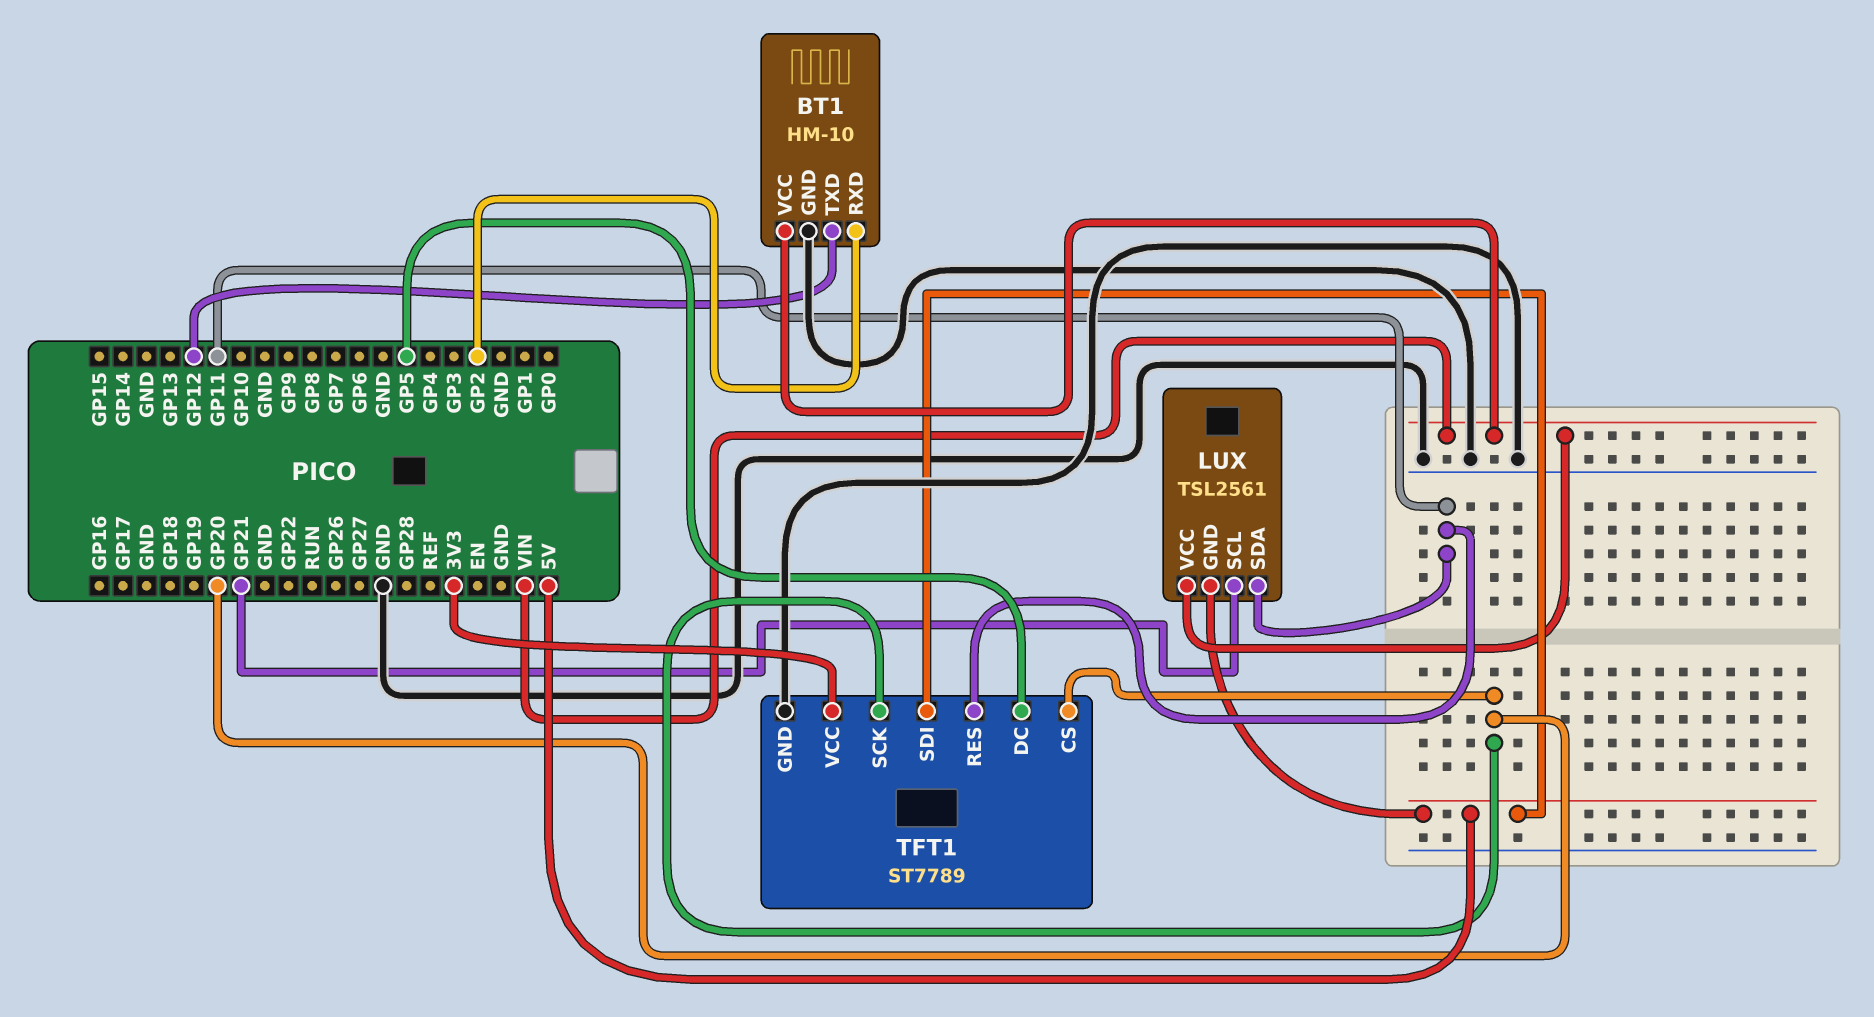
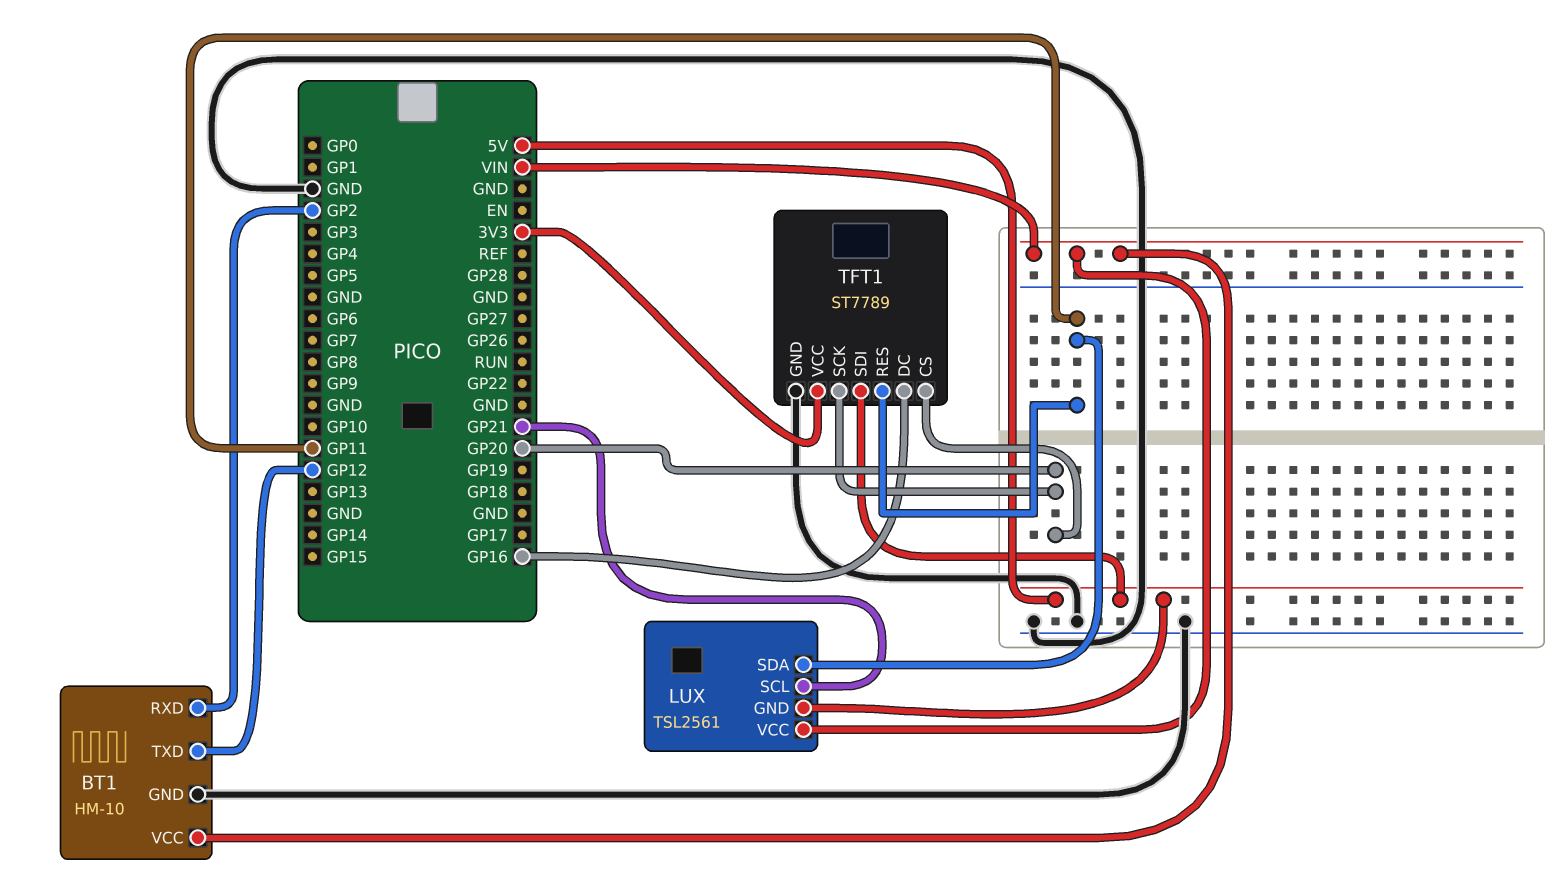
TFT1 pin DC: GP5 -> GP16

